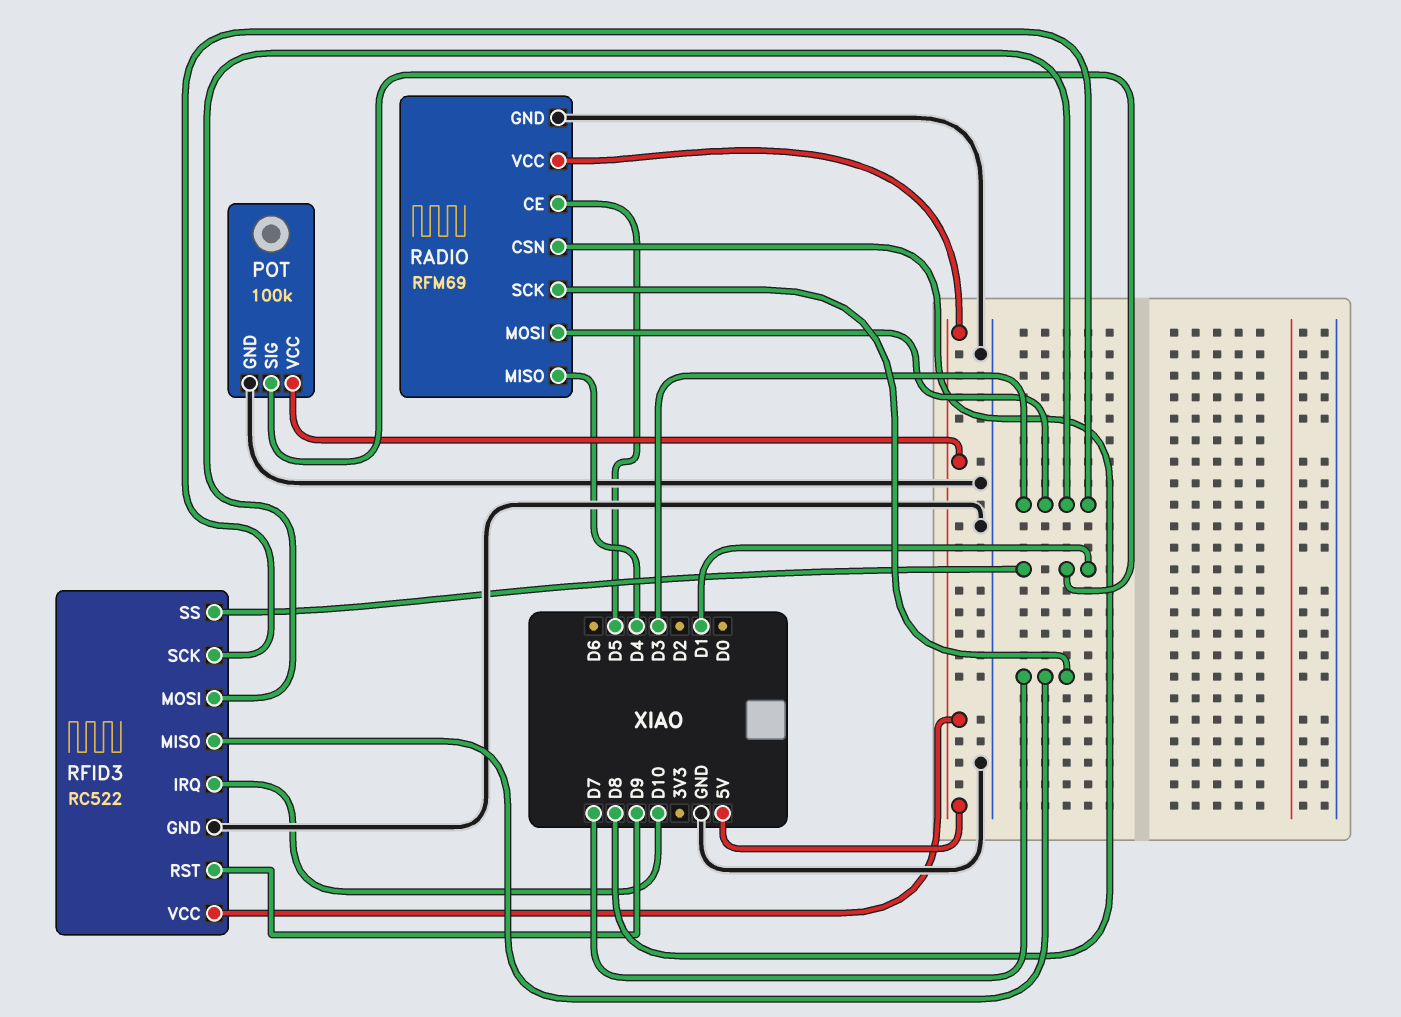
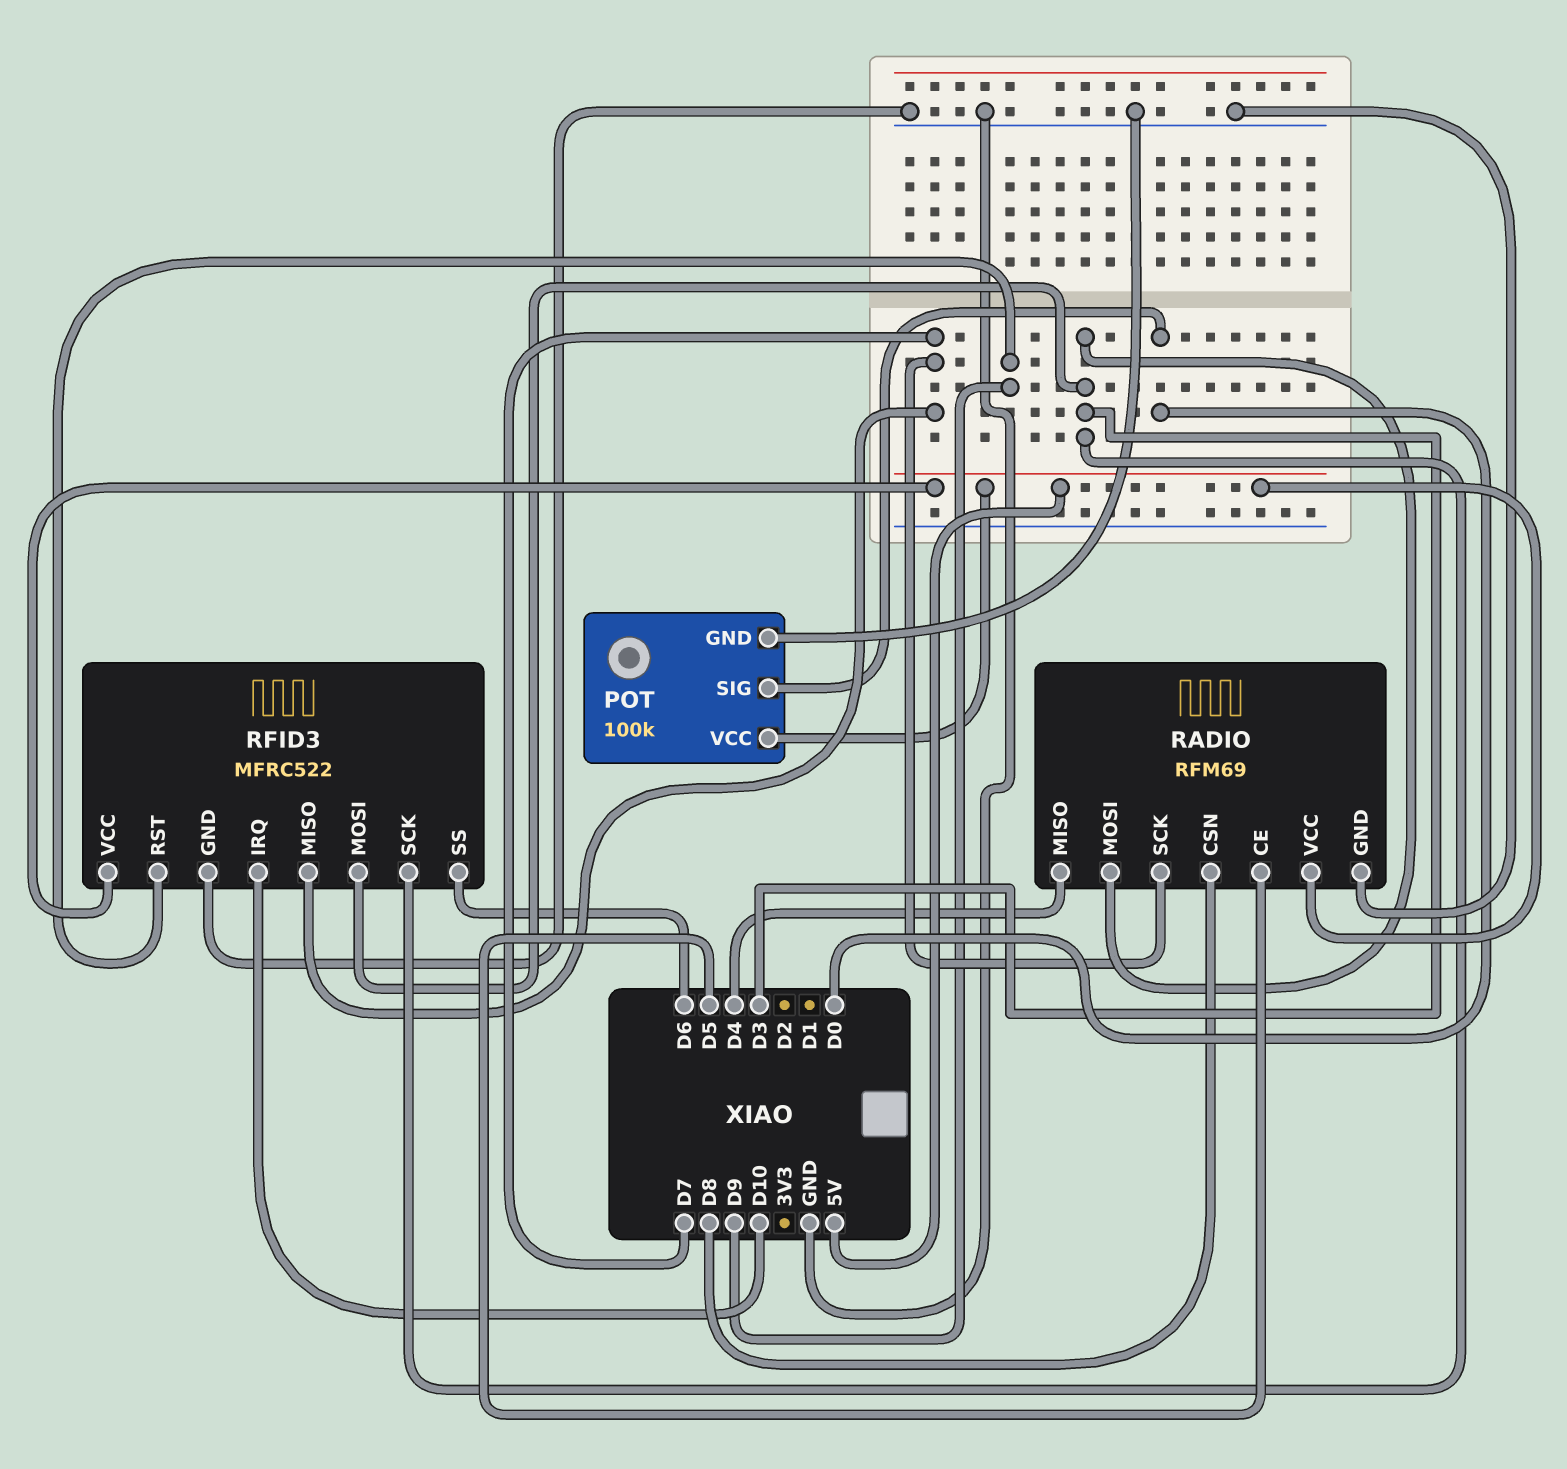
POT pin SIG: D1 -> D0
RFID3: RC522 -> MFRC522
RFID3 pin SS: D1 -> D6

